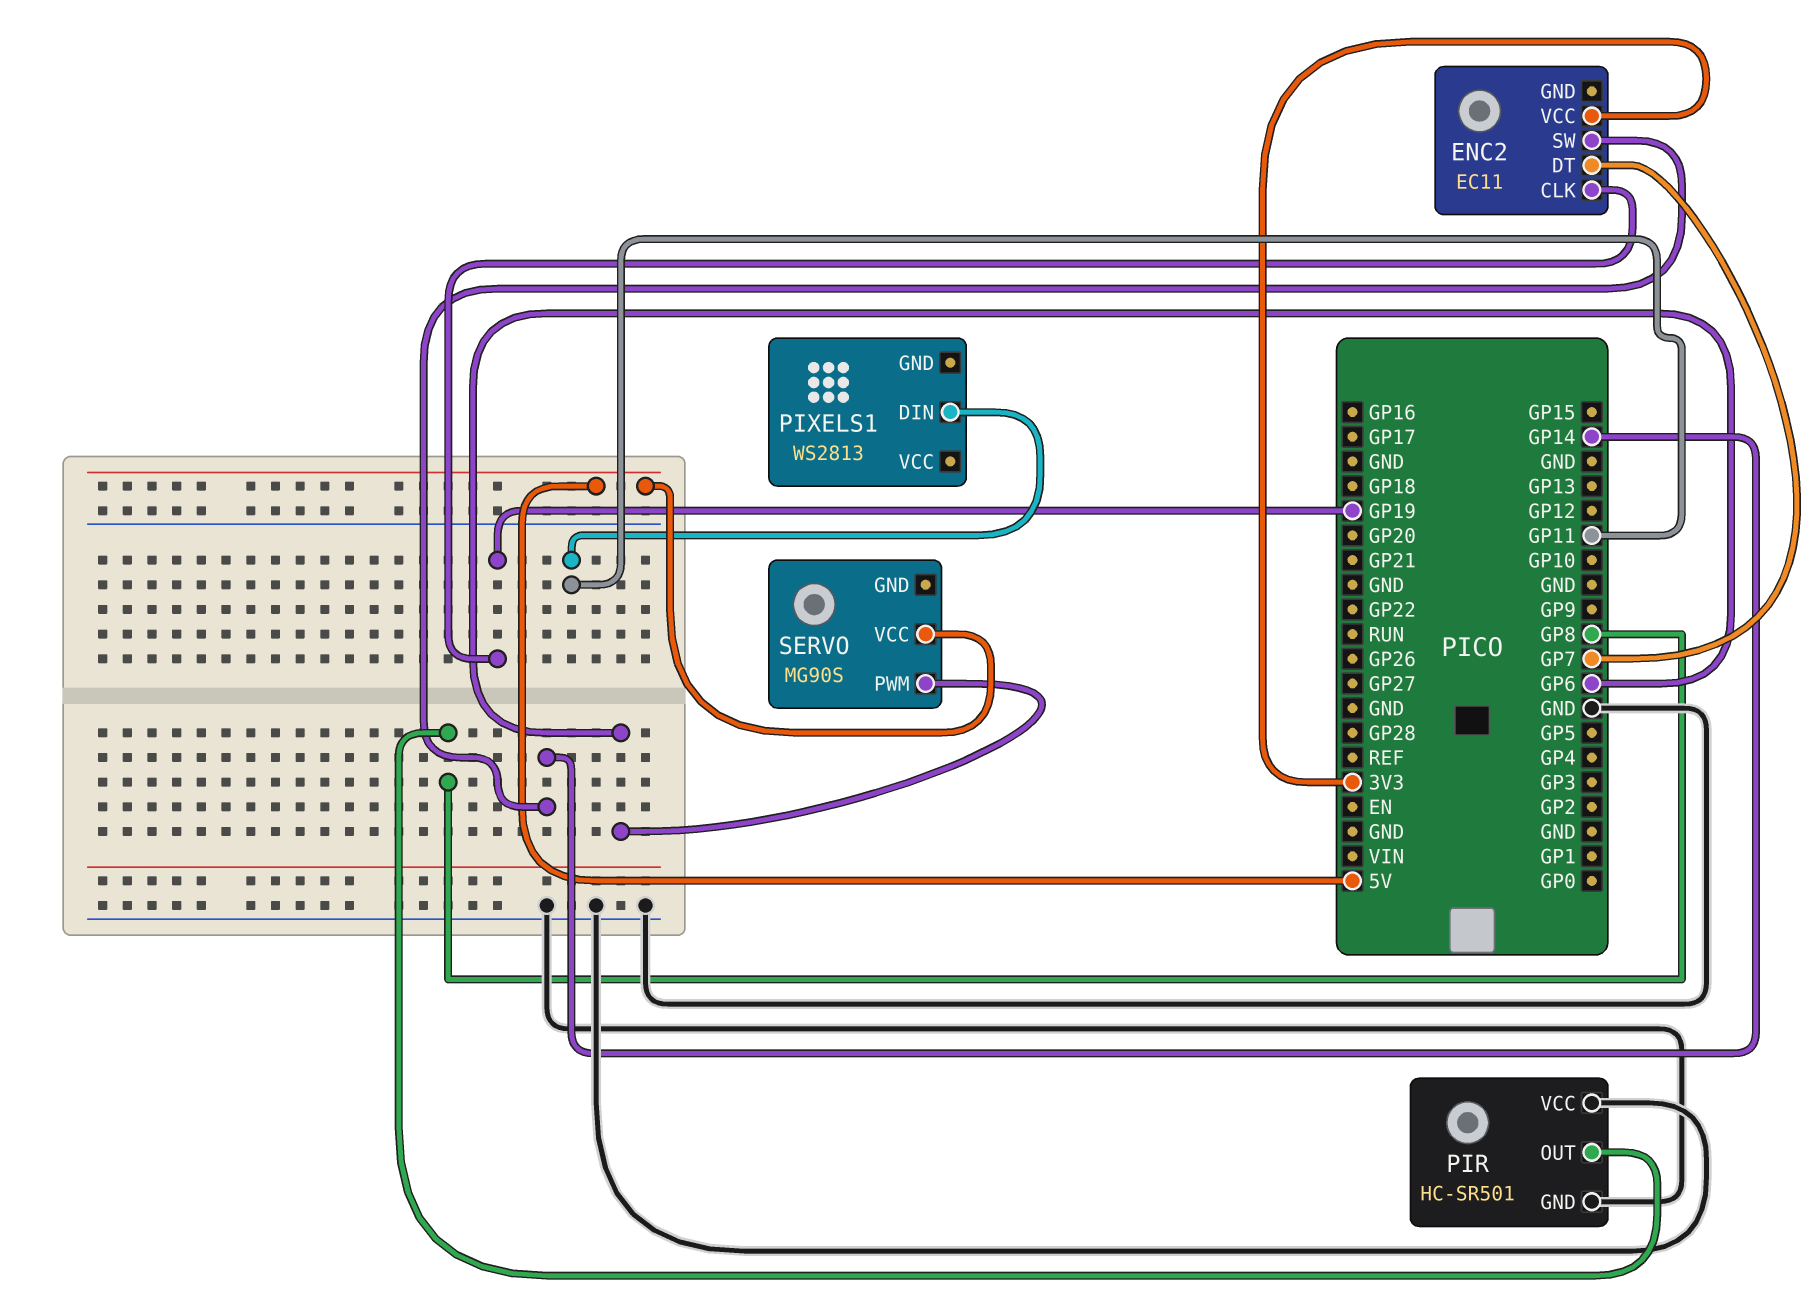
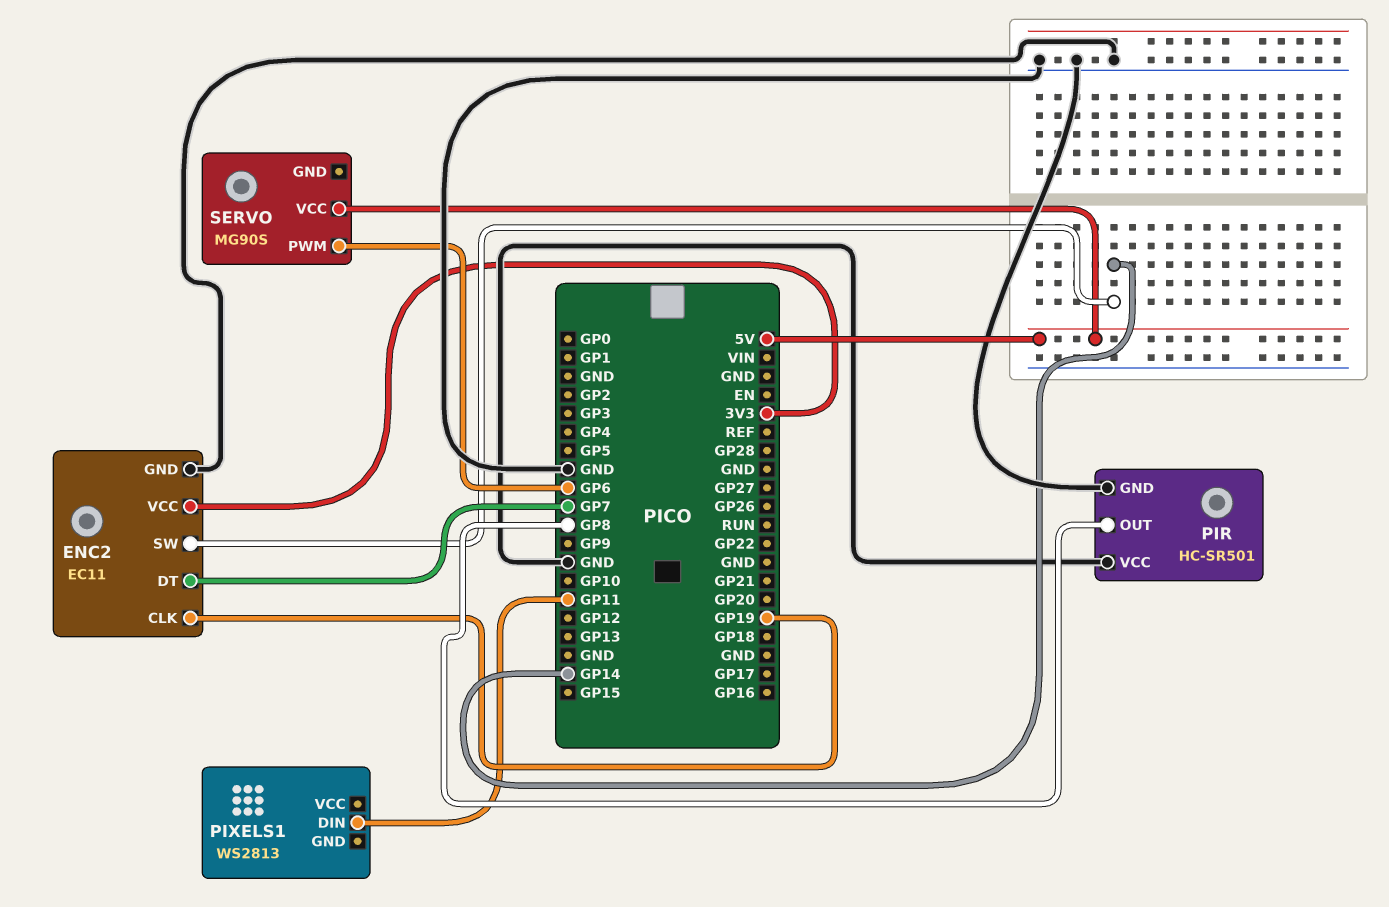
ENC2 pin GND: none -> GND

